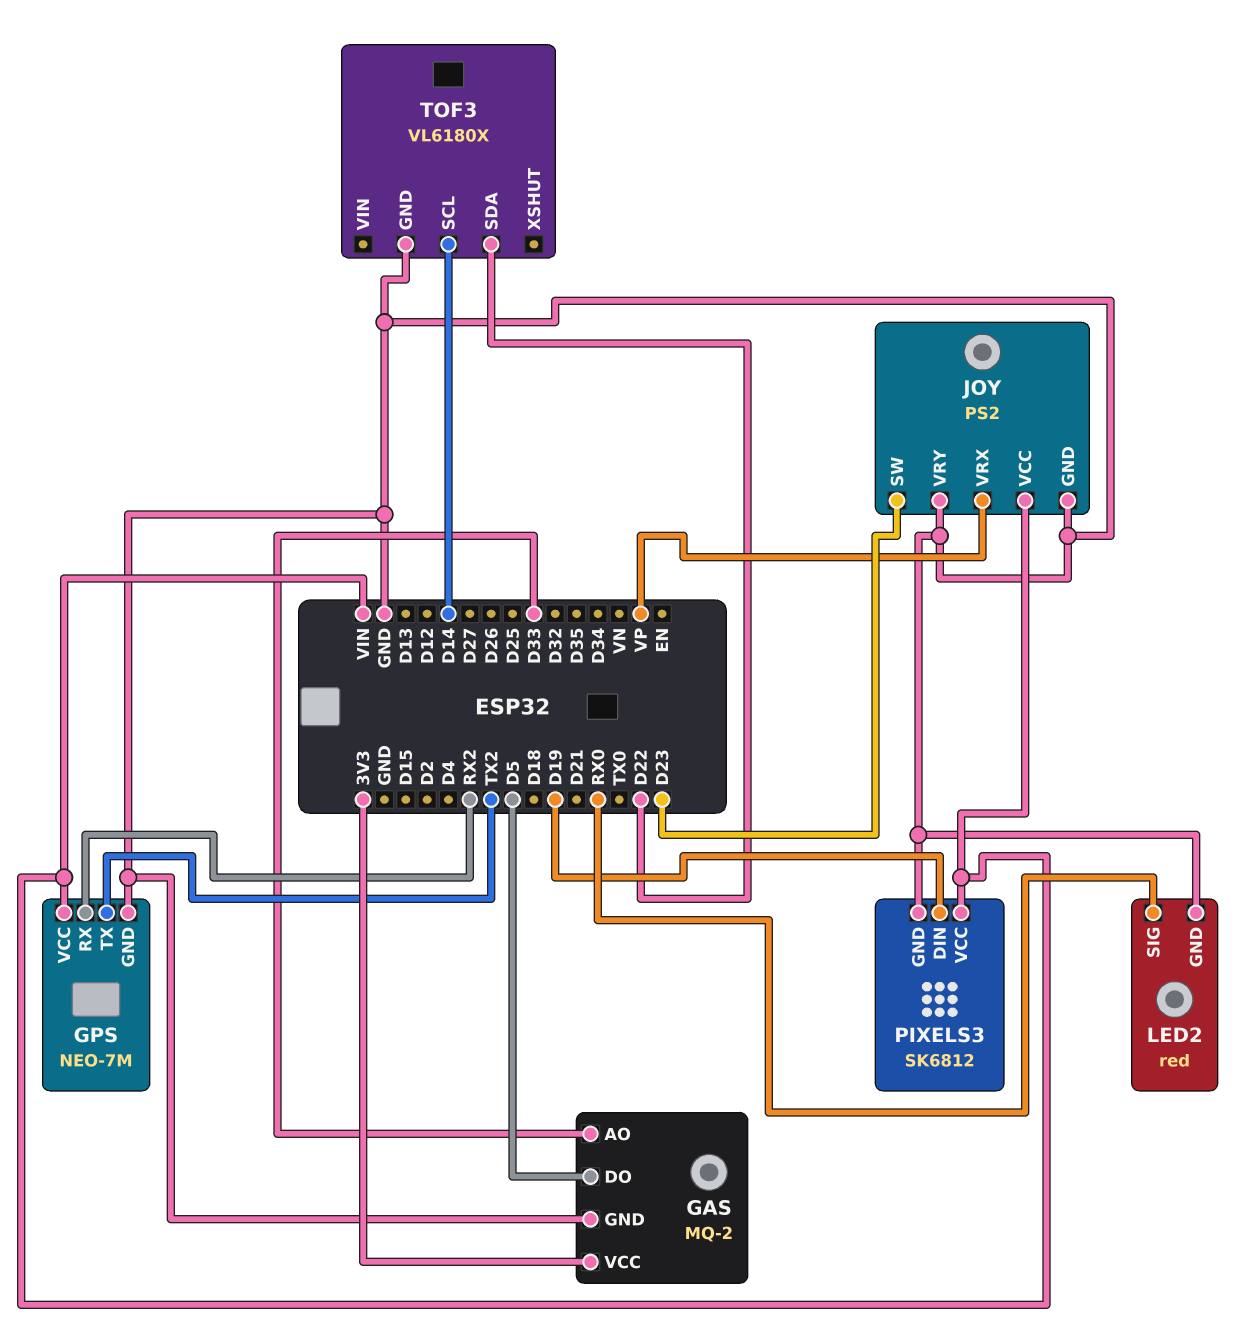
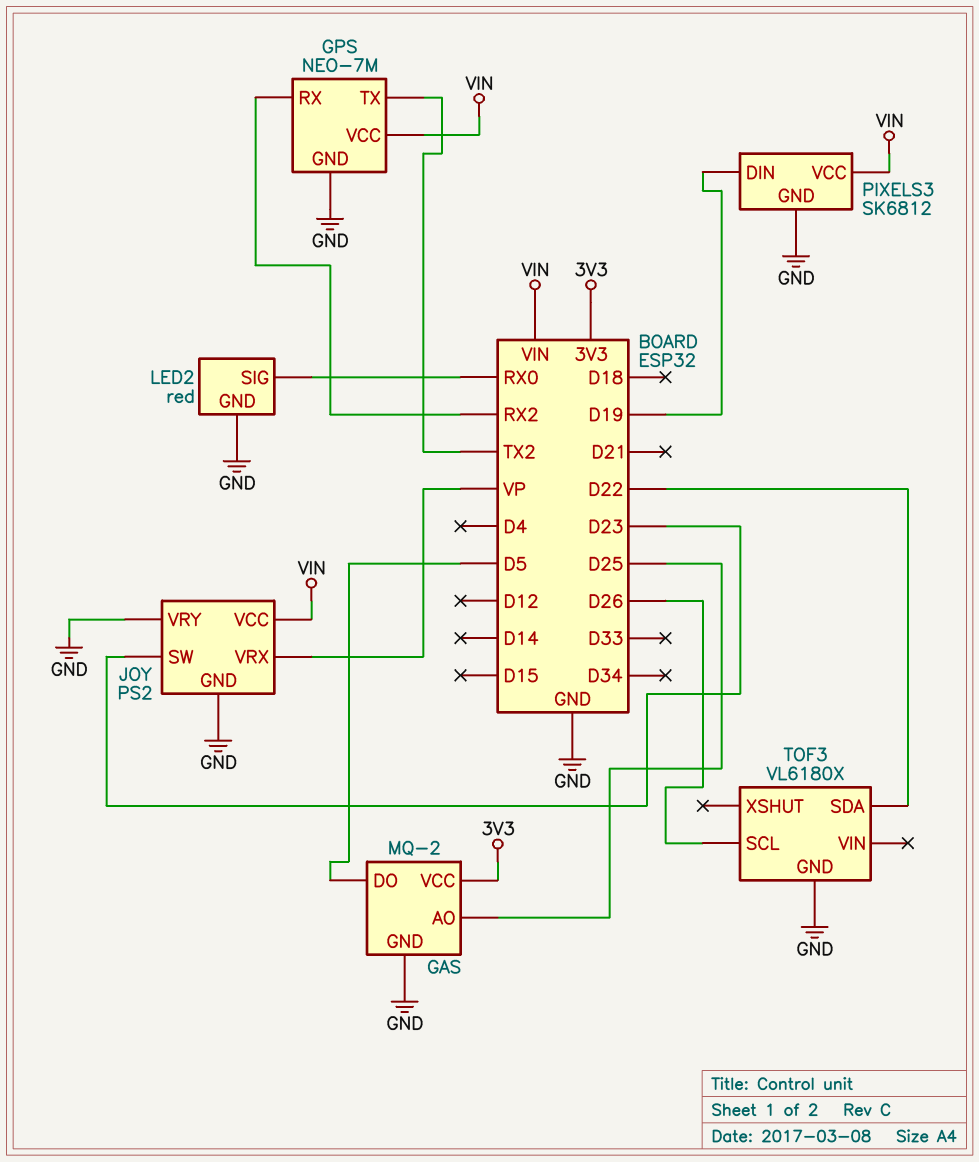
GAS pin AO: D33 -> D25
TOF3 pin SCL: D14 -> D26

